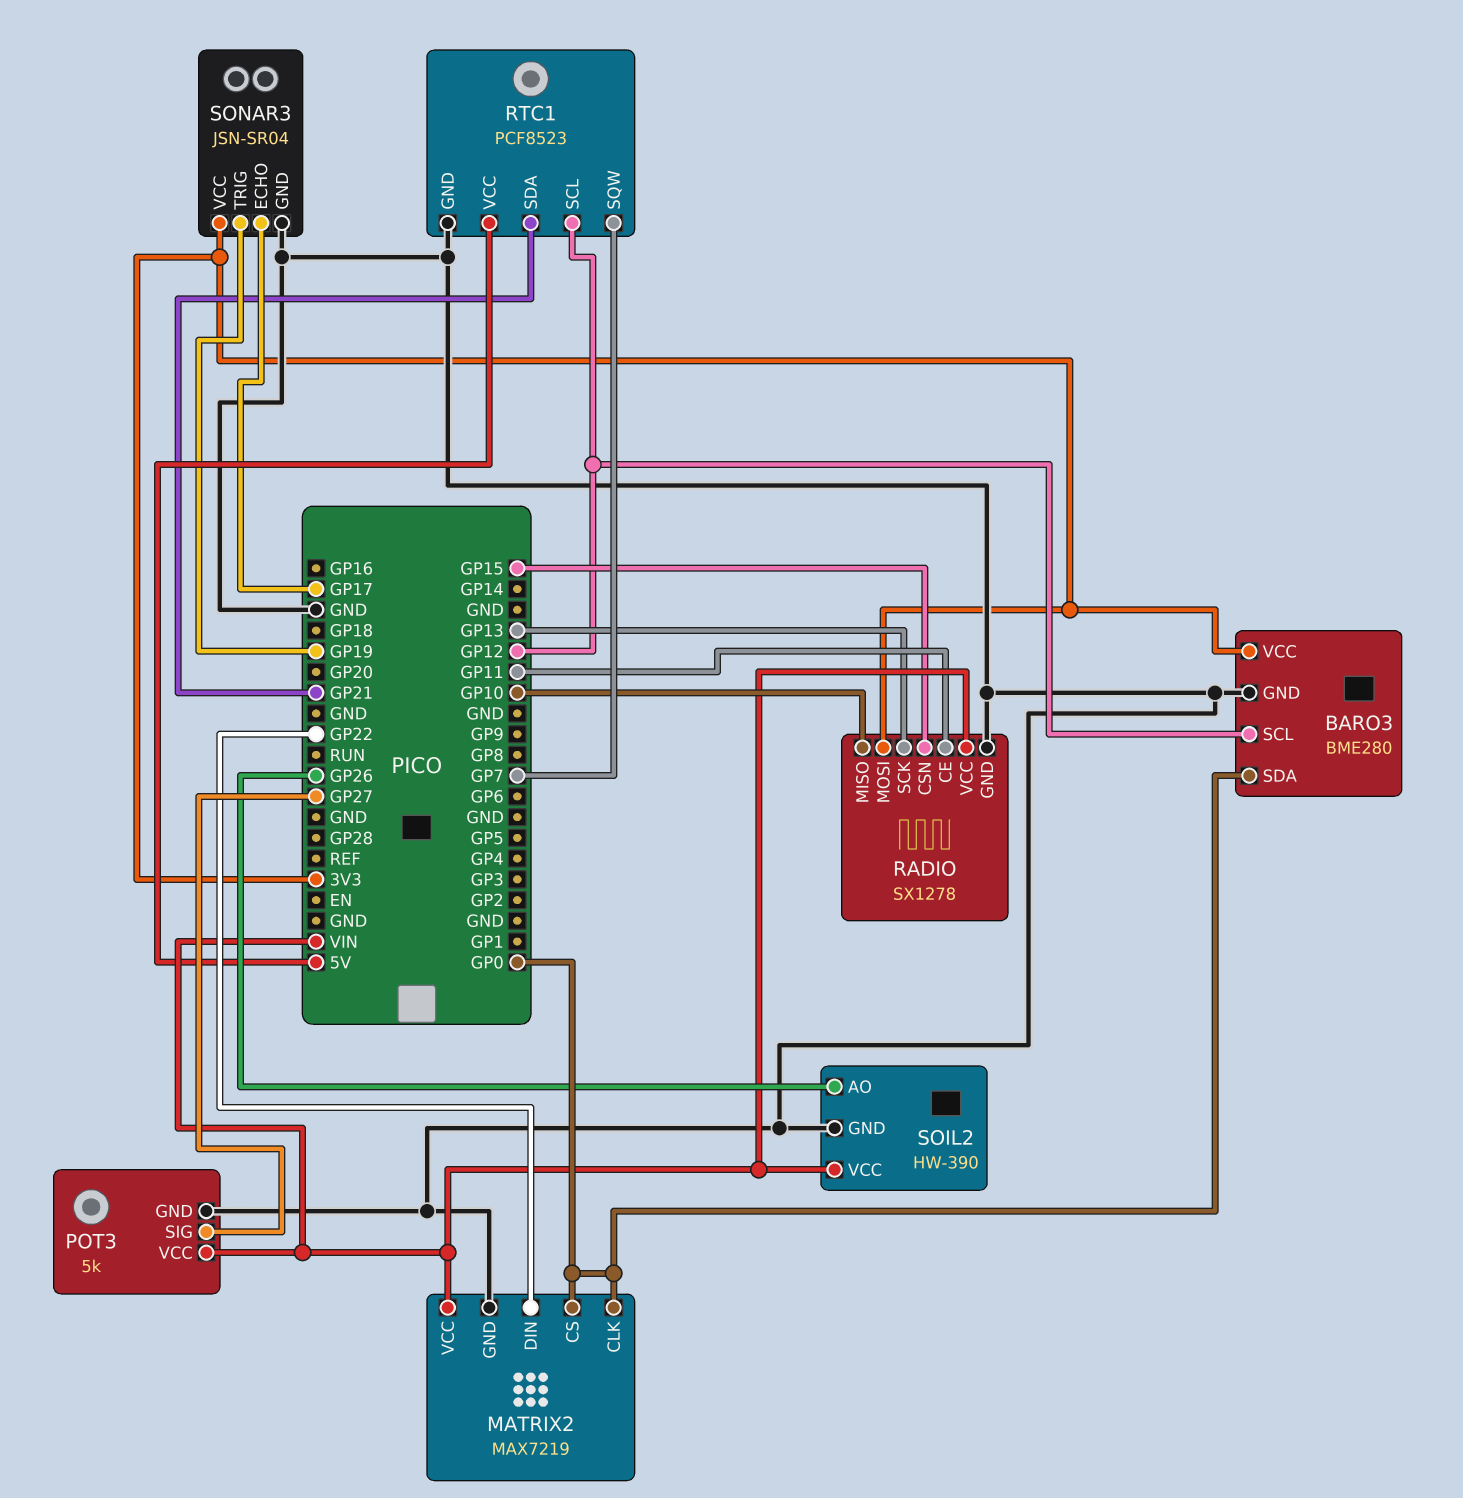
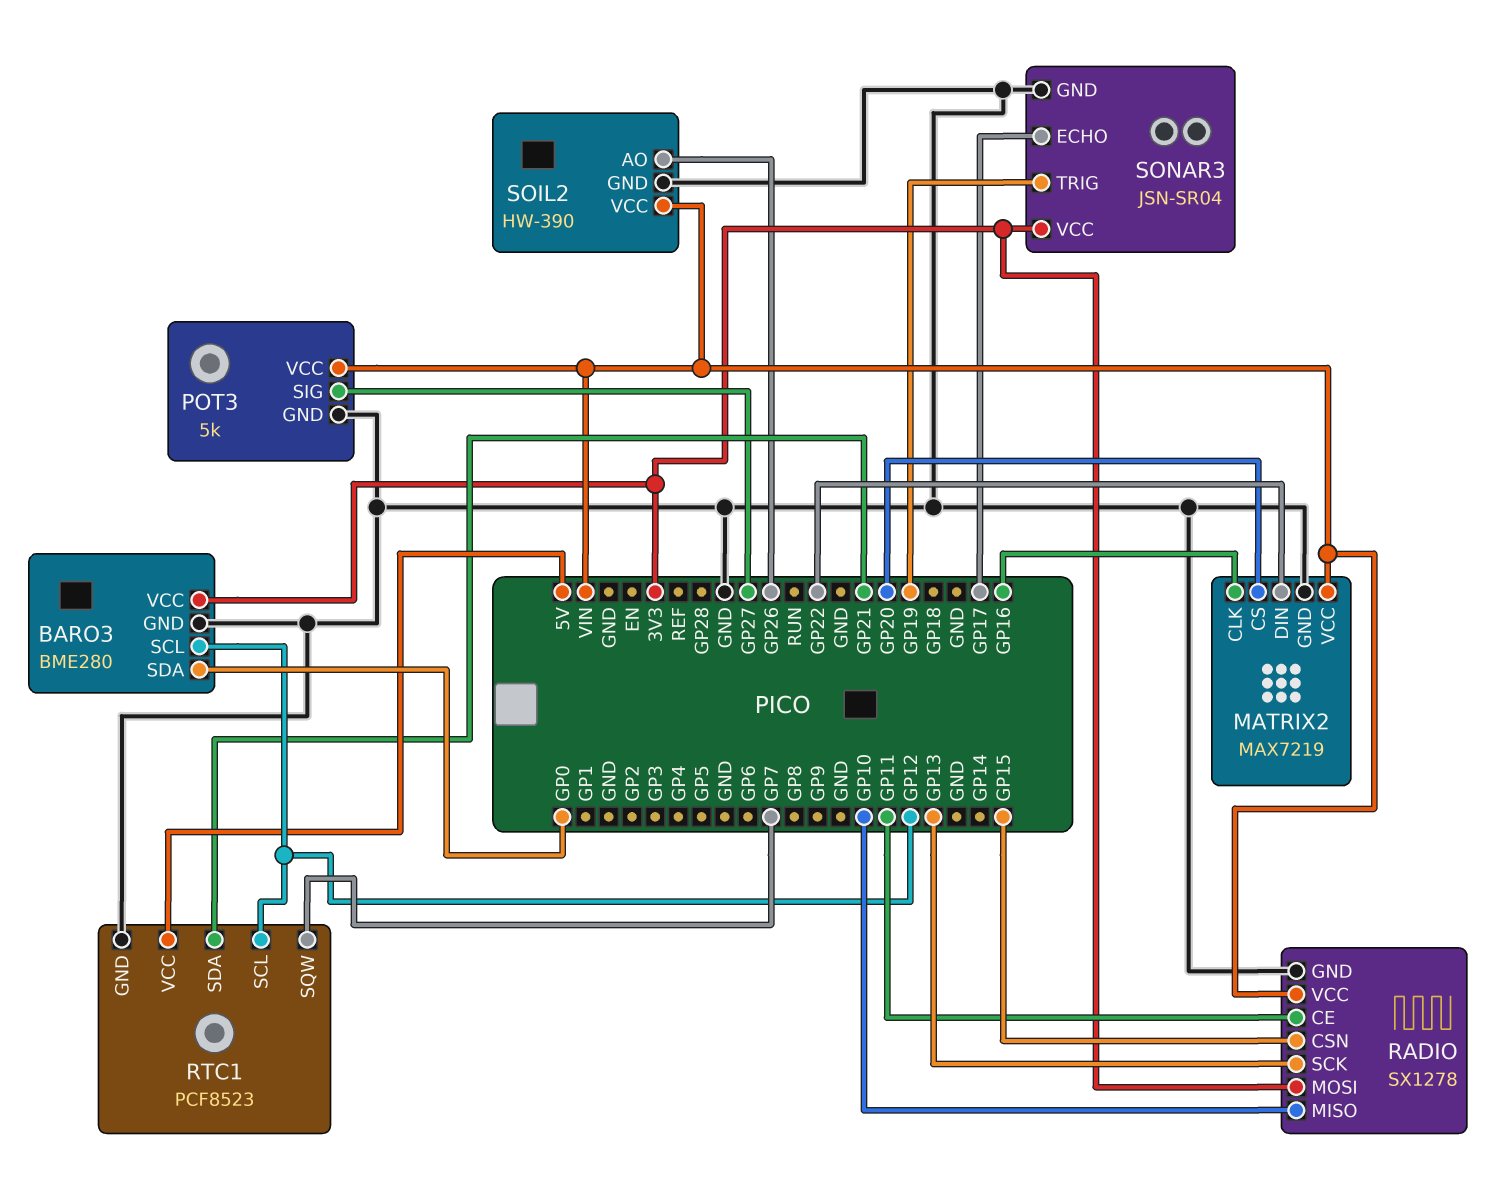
MATRIX2 pin CLK: GP0 -> GP16
MATRIX2 pin CS: GP0 -> GP20

